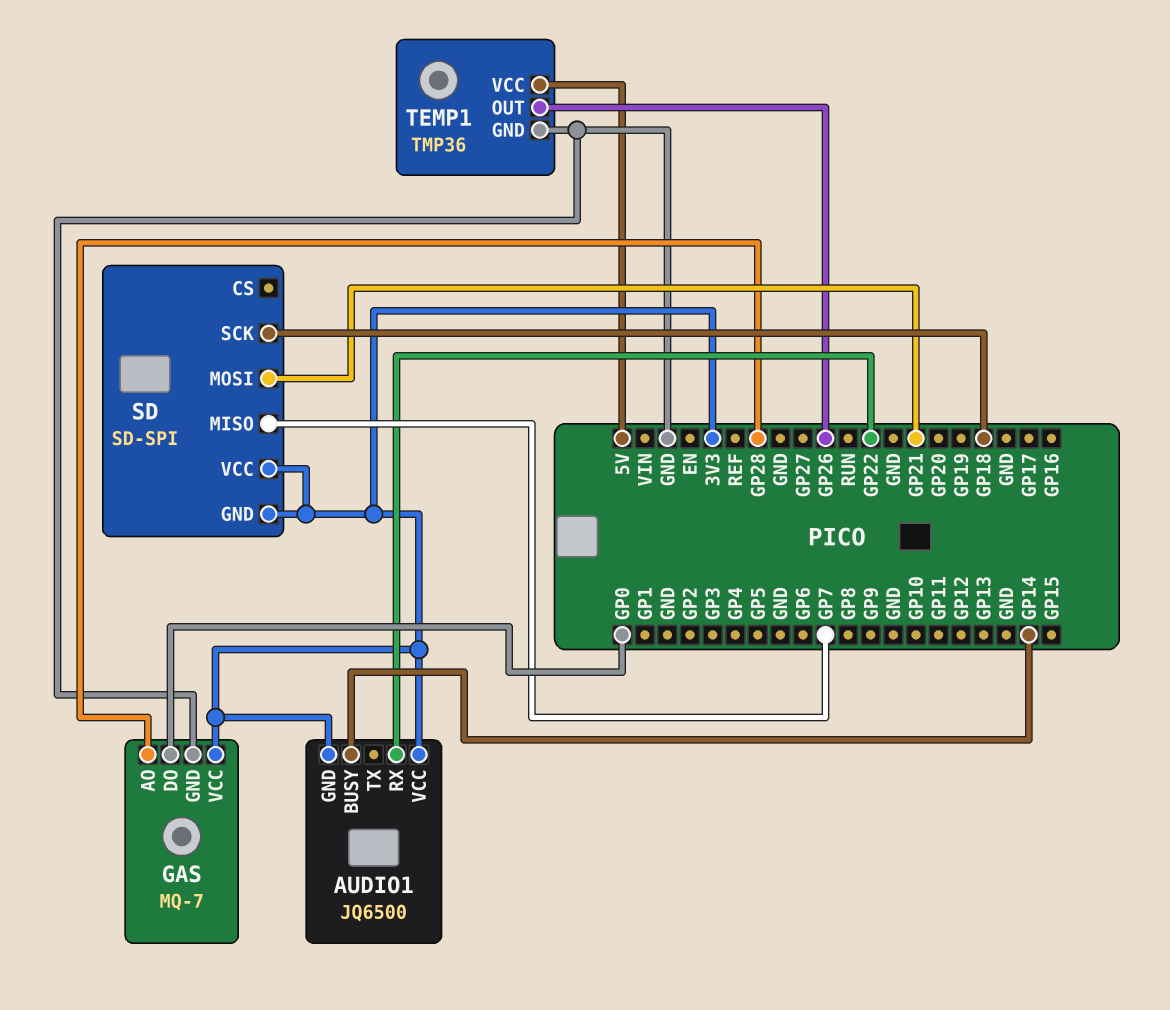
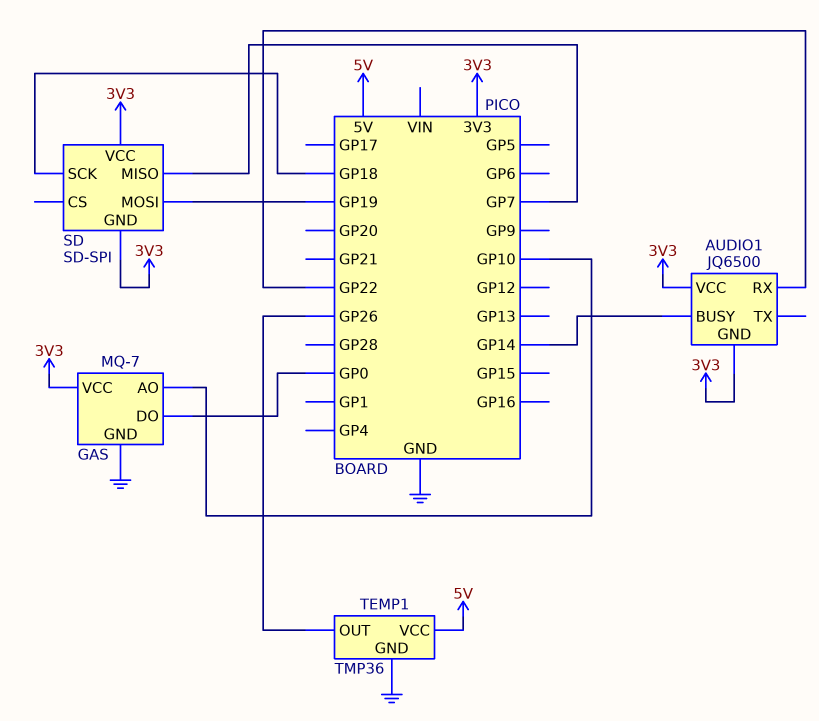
GAS pin AO: GP28 -> GP10
SD pin MOSI: GP21 -> GP19

